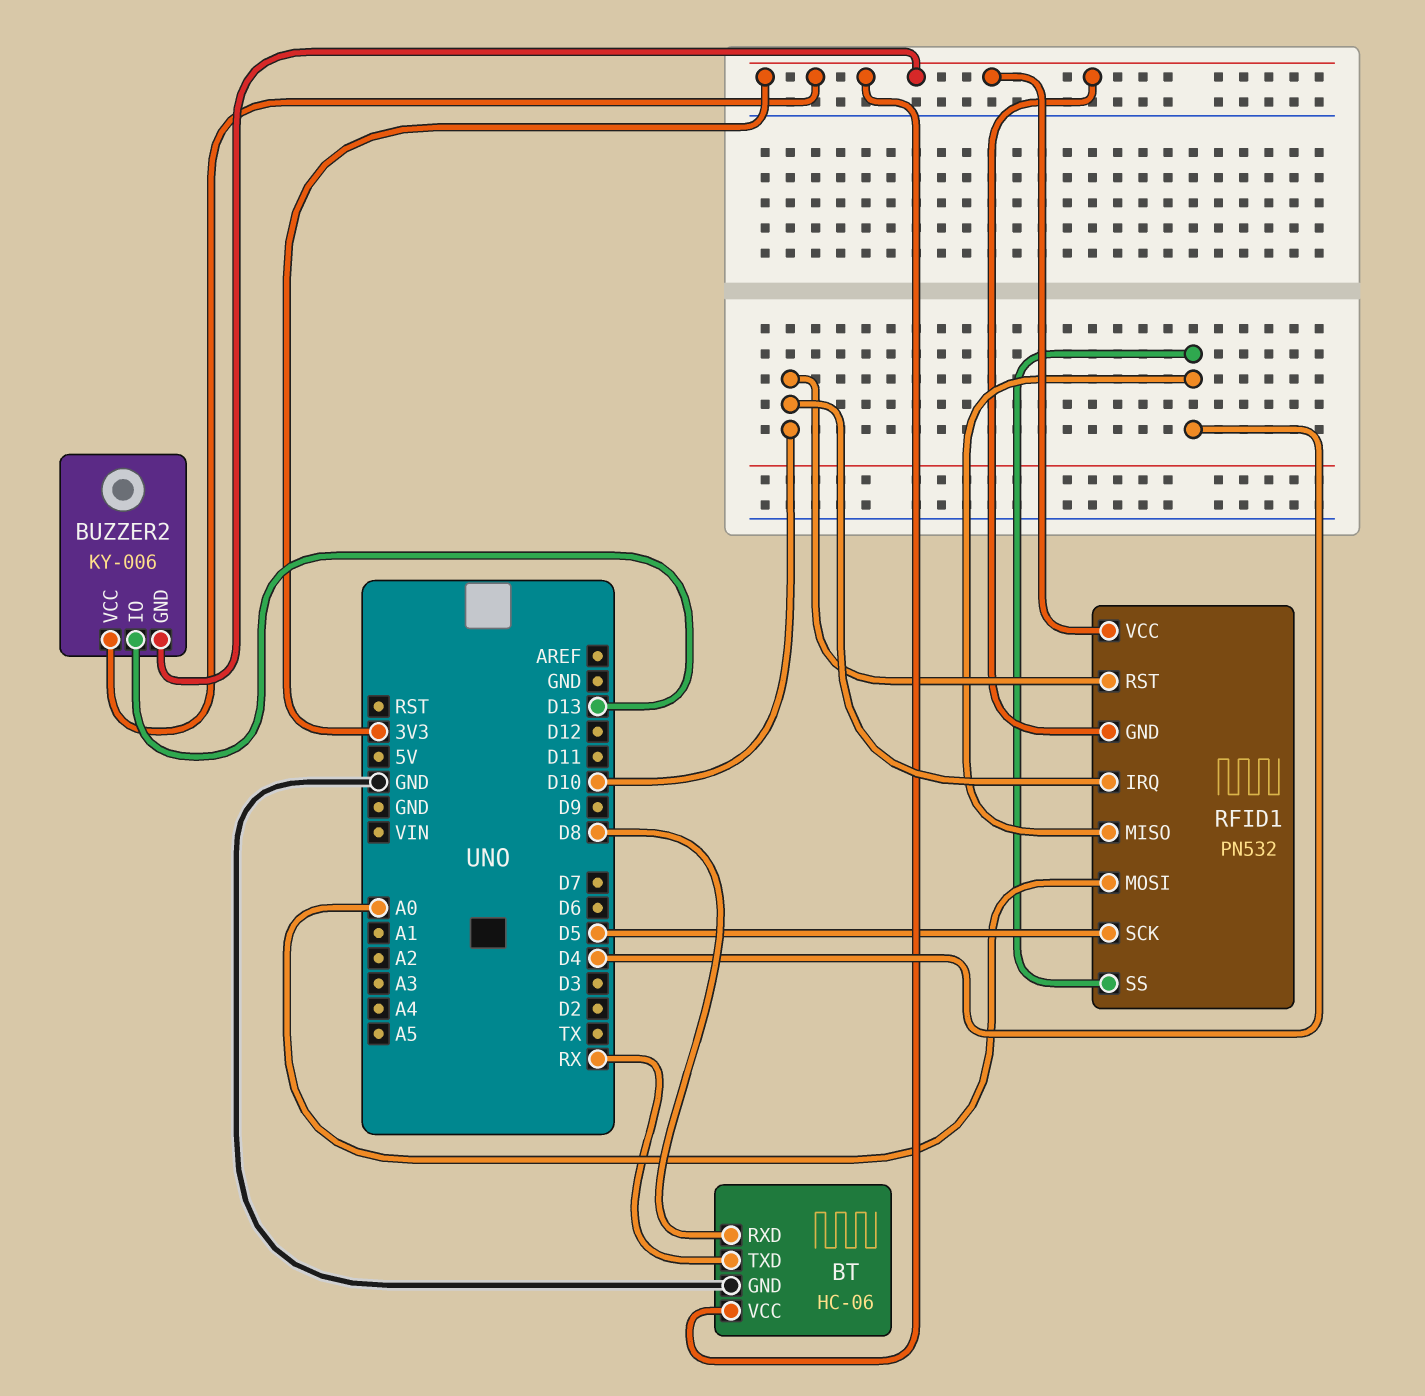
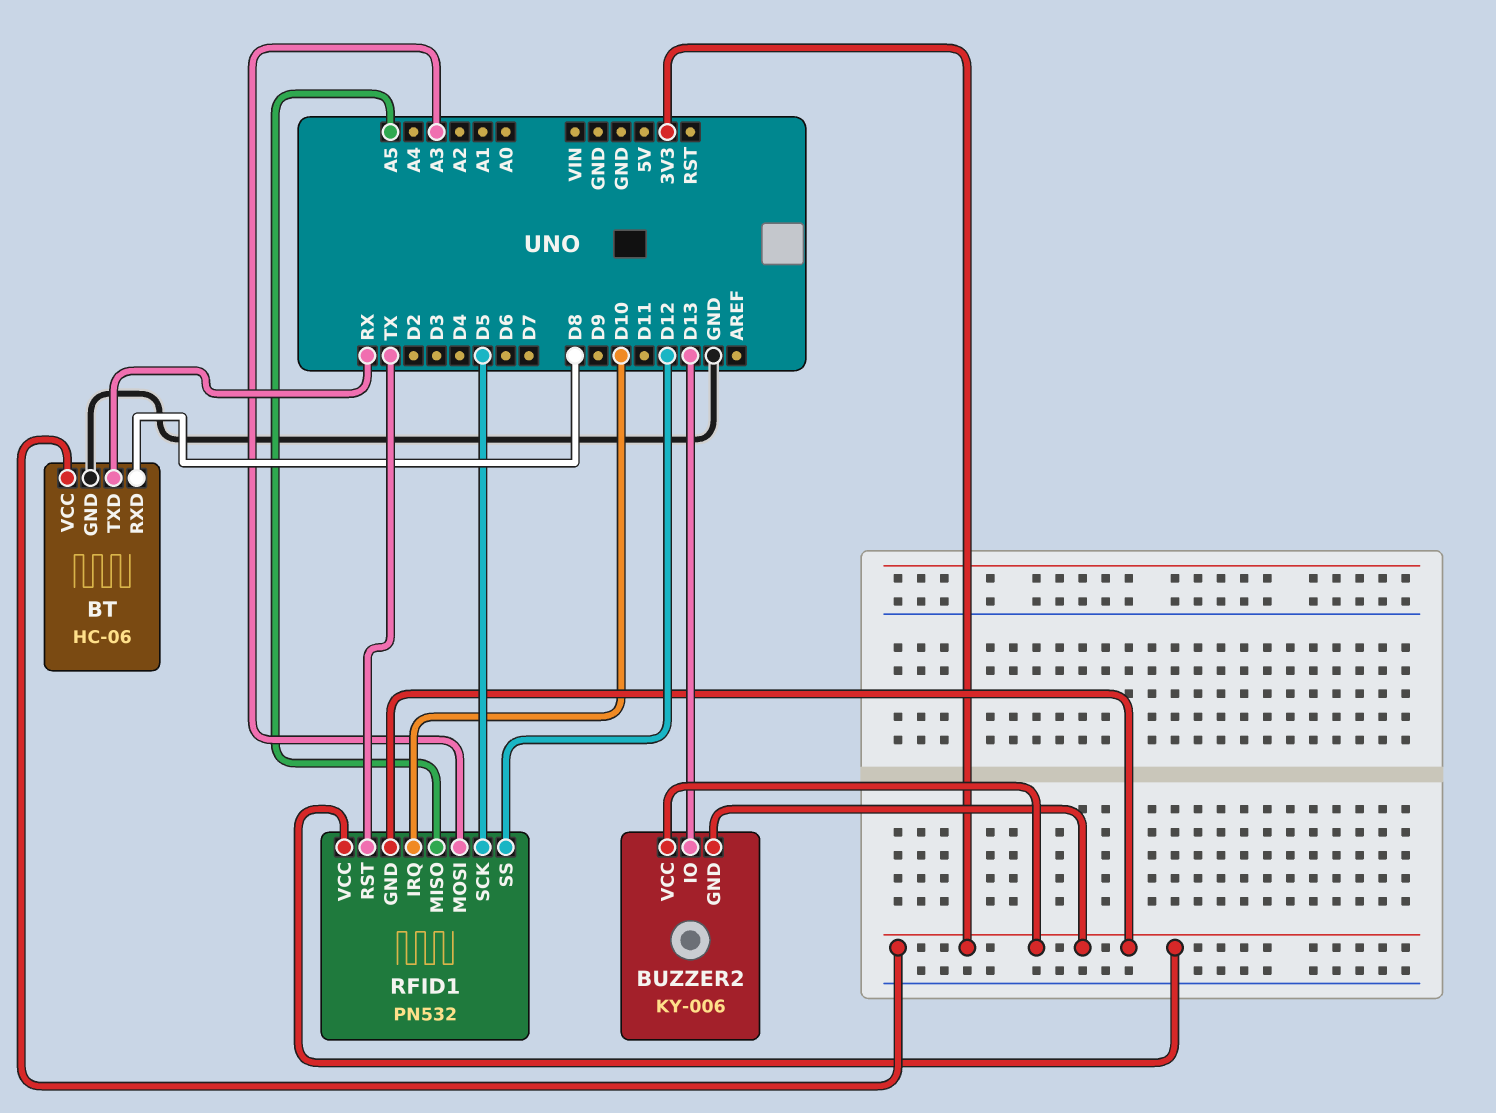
RFID1 pin MISO: D4 -> A5
RFID1 pin MOSI: A0 -> A3
RFID1 pin RST: D10 -> TX
RFID1 pin SS: D4 -> D12

